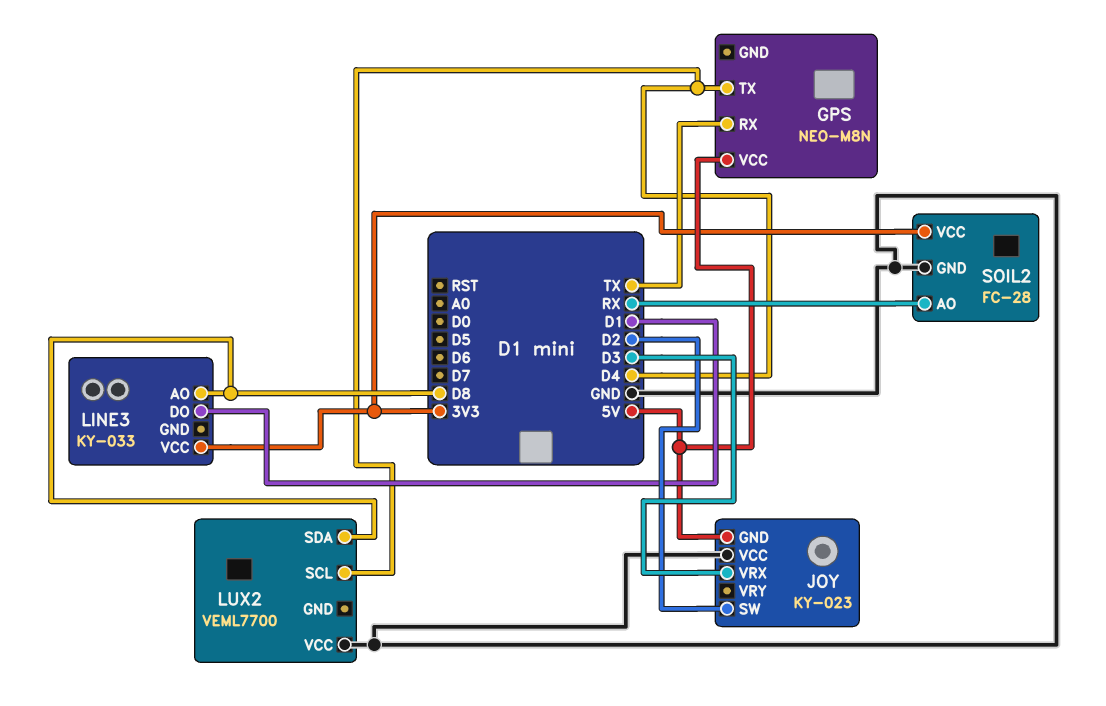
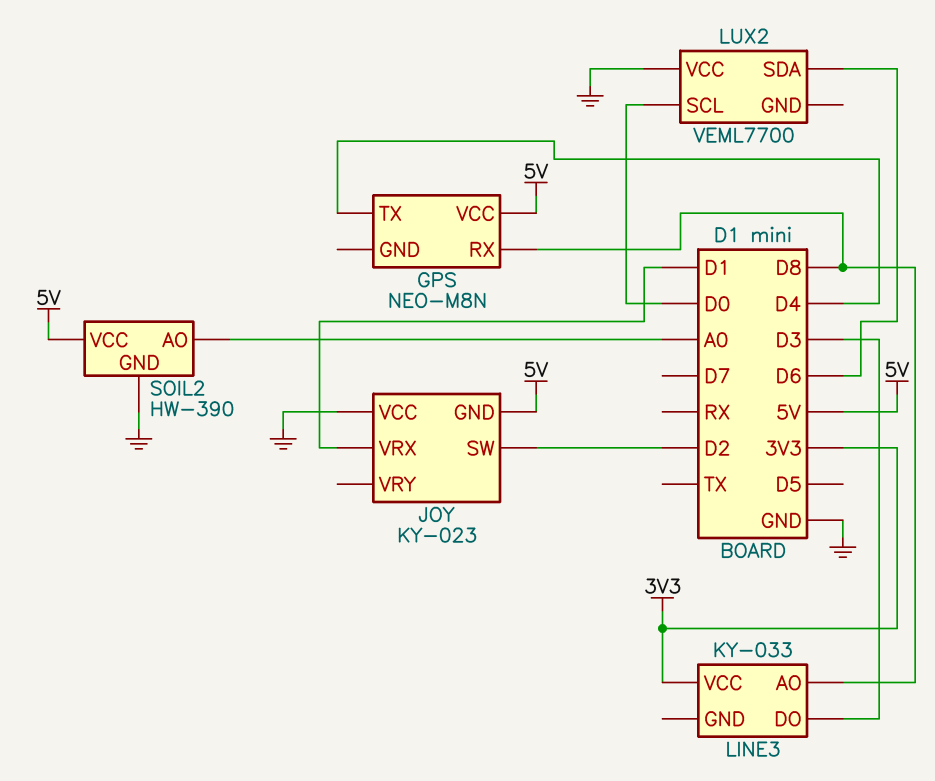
GPS pin RX: TX -> D8
JOY pin VRX: D3 -> D1
LINE3 pin DO: D1 -> D3
LUX2 pin SCL: D4 -> D0
LUX2 pin SDA: D8 -> D6
SOIL2: FC-28 -> HW-390
SOIL2 pin AO: RX -> A0
SOIL2 pin VCC: 3V3 -> 5V

